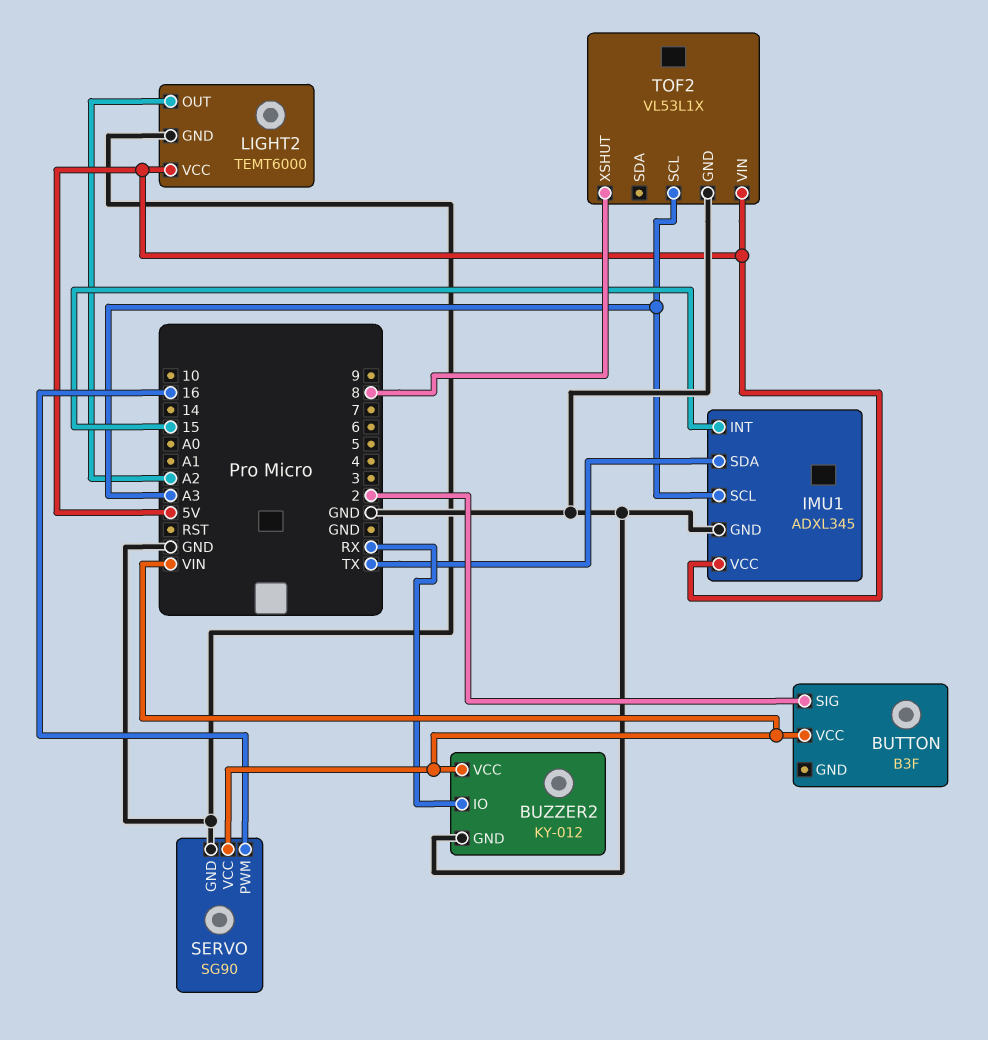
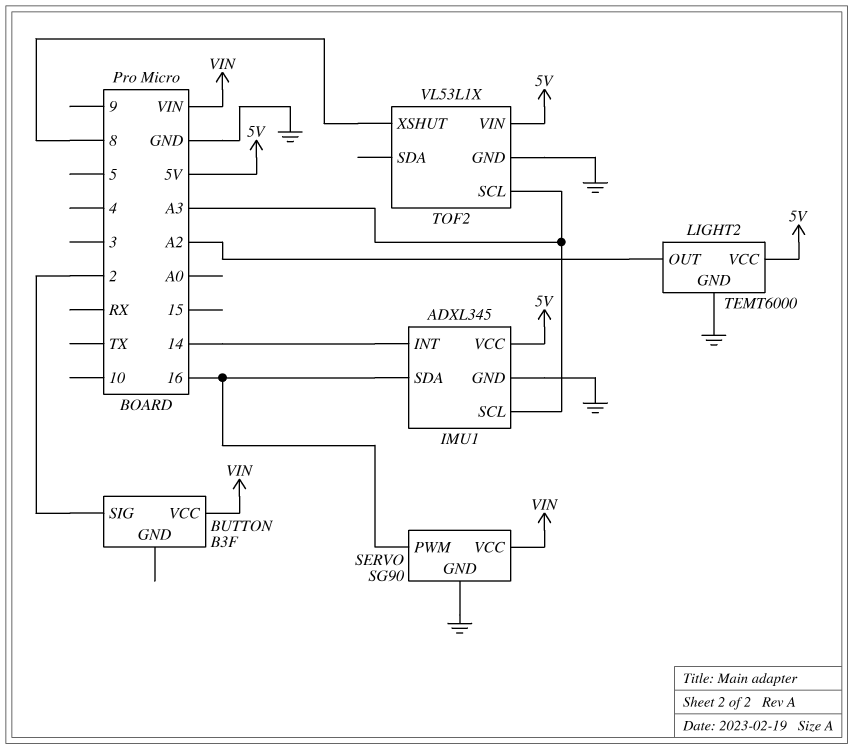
BUZZER2: KY-012 -> none
BUZZER2 pin GND: GND -> none
BUZZER2 pin IO: RX -> none
BUZZER2 pin VCC: VIN -> none
IMU1 pin INT: 15 -> 14
IMU1 pin SDA: TX -> 16

